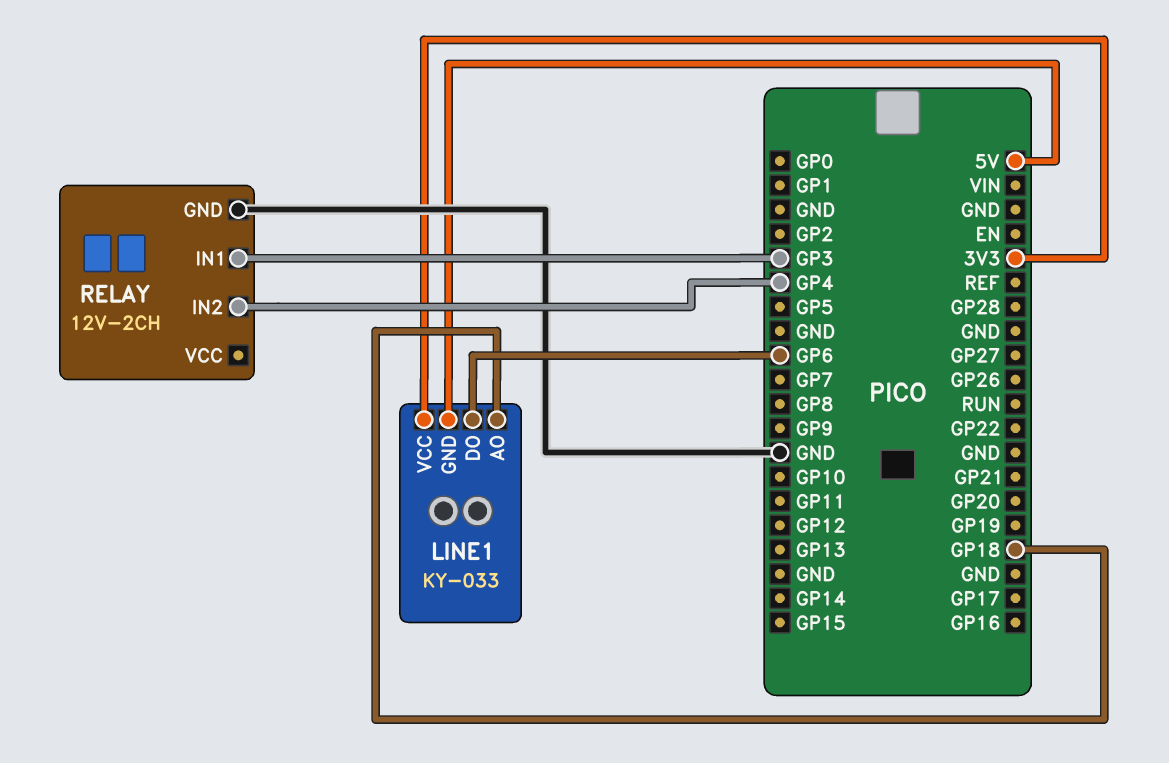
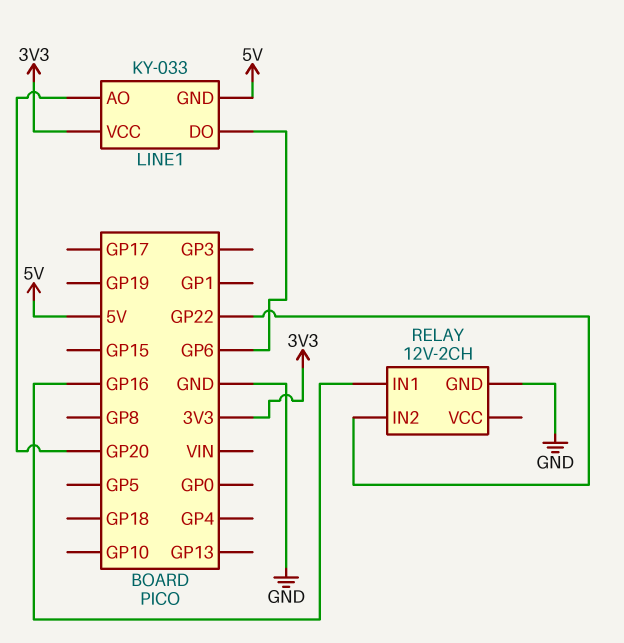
LINE1 pin AO: GP18 -> GP20
RELAY pin IN1: GP3 -> GP16
RELAY pin IN2: GP4 -> GP22

